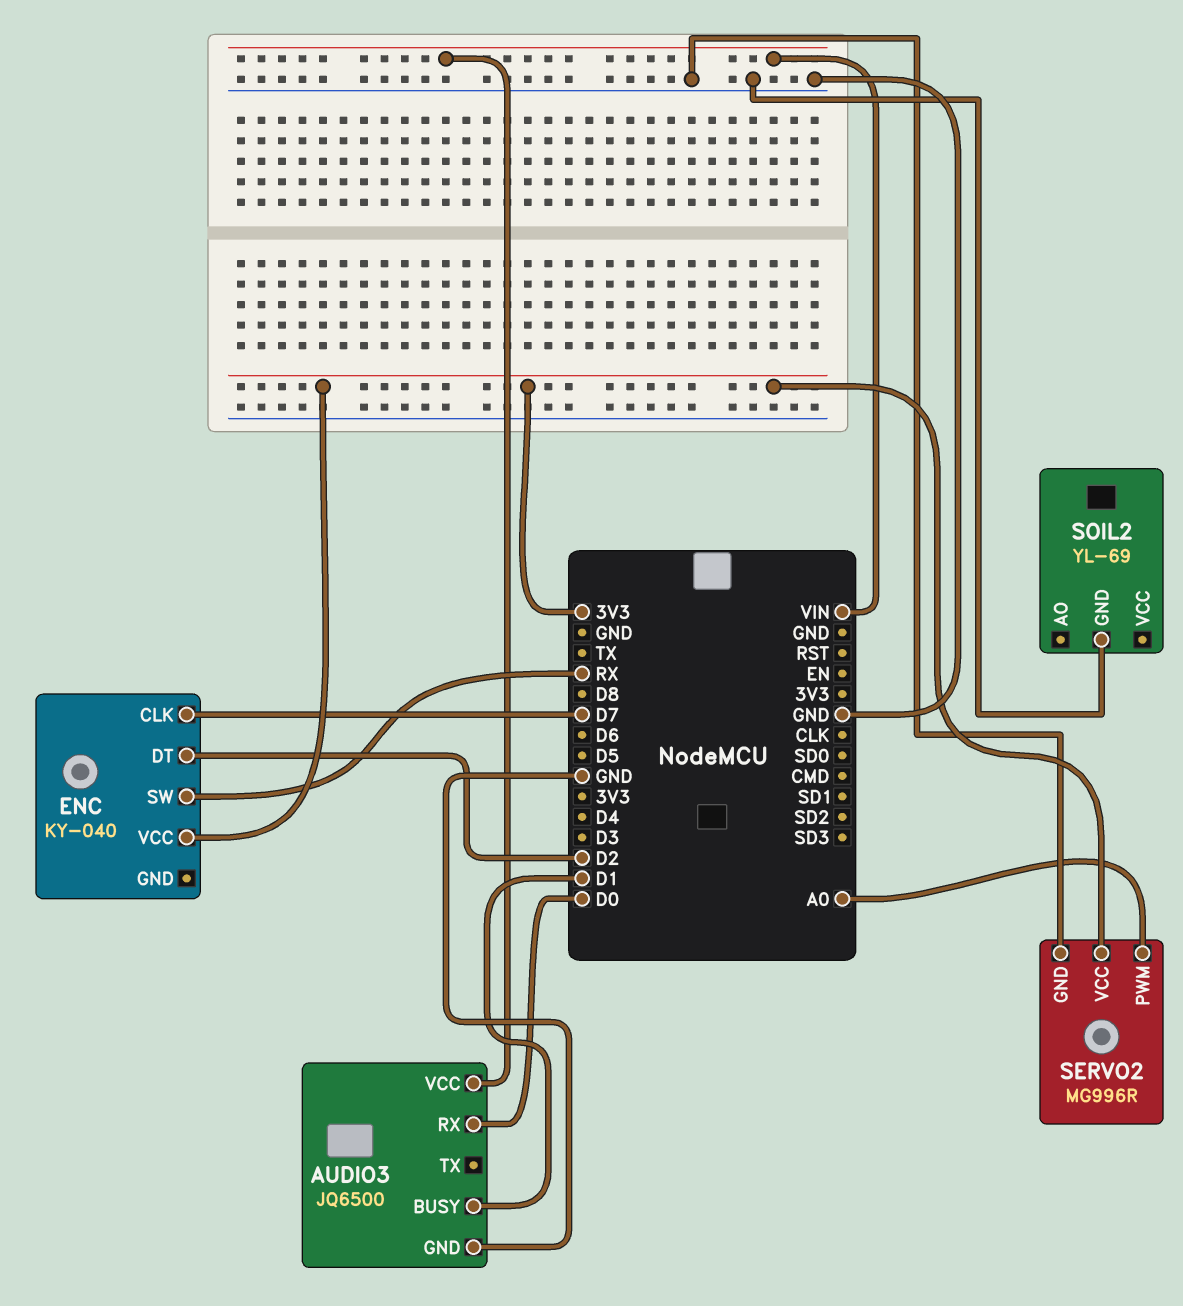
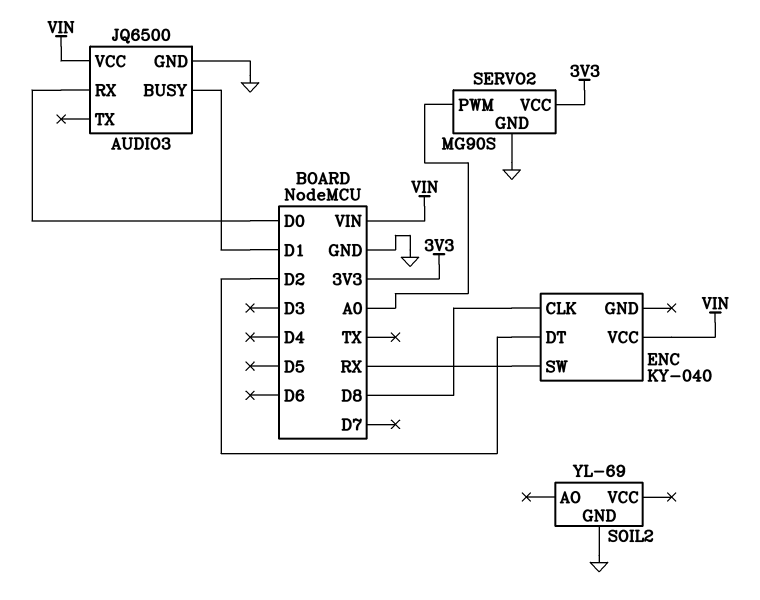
ENC pin CLK: D7 -> D8
ENC pin VCC: 3V3 -> VIN
SERVO2: MG996R -> MG90S

